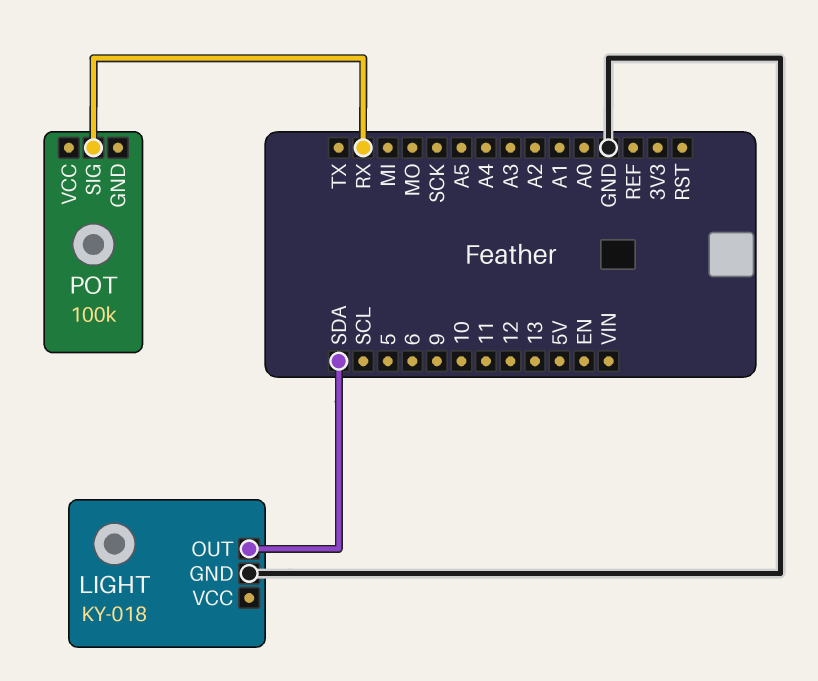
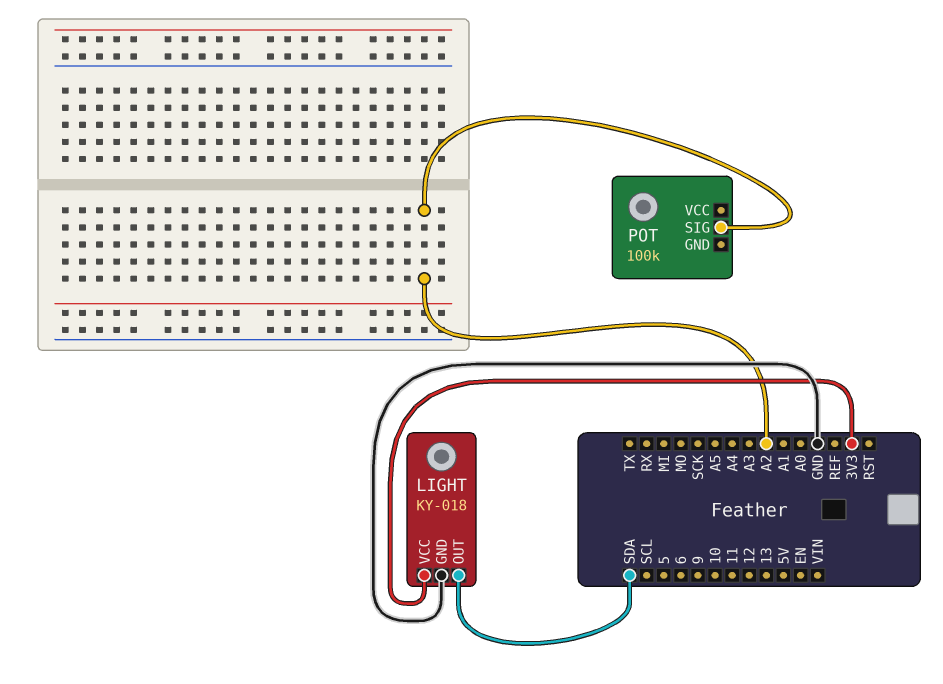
LIGHT pin VCC: none -> 3V3
POT pin SIG: RX -> A2

